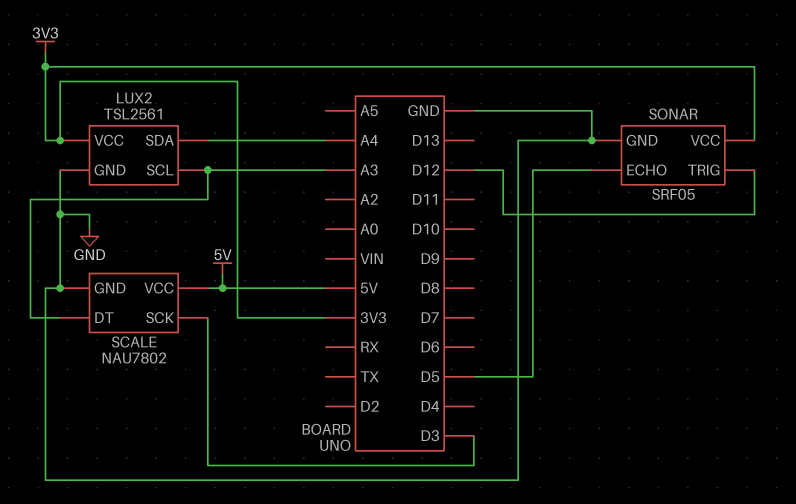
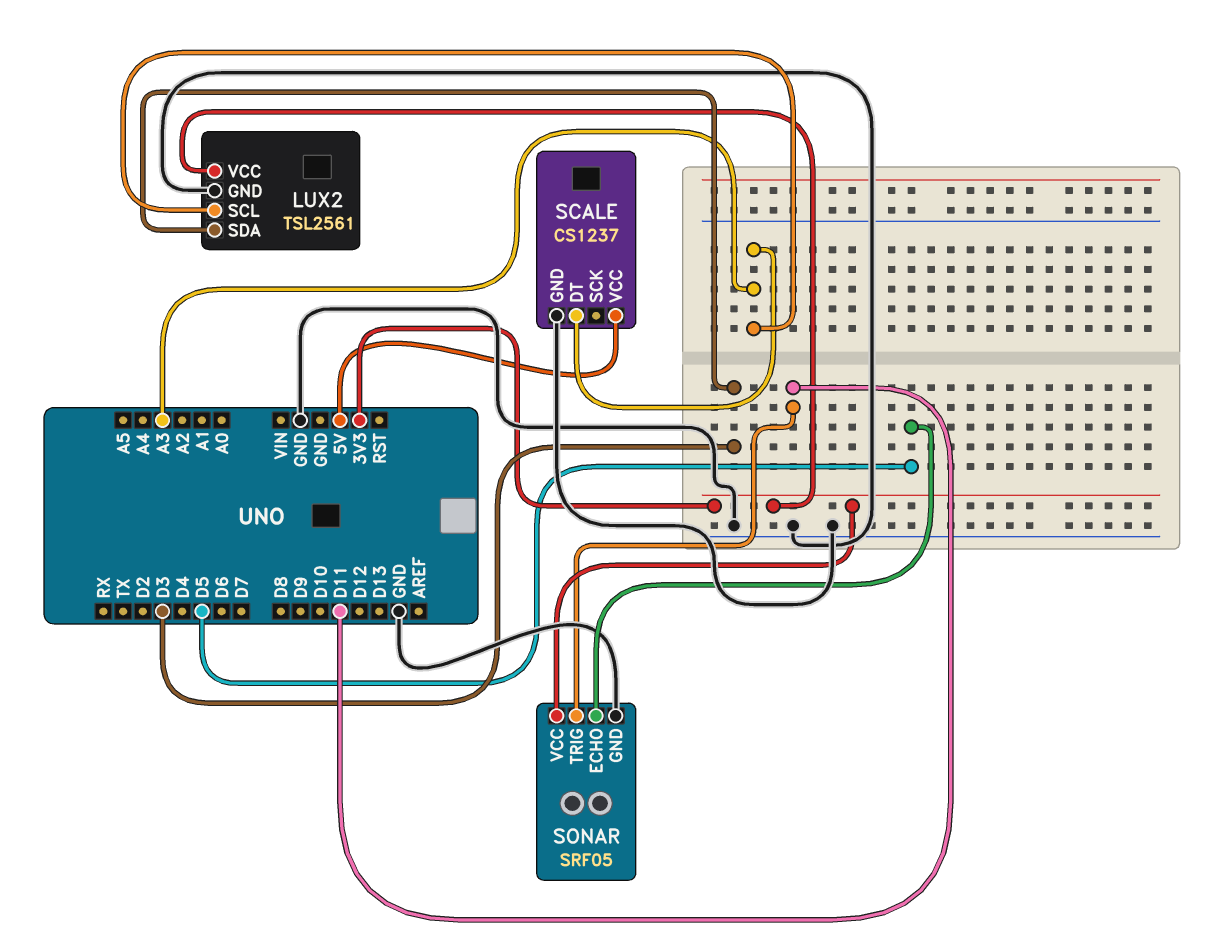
LUX2 pin SDA: A4 -> D3
SCALE: NAU7802 -> CS1237
SCALE pin SCK: D3 -> none
SONAR pin TRIG: D12 -> D11

